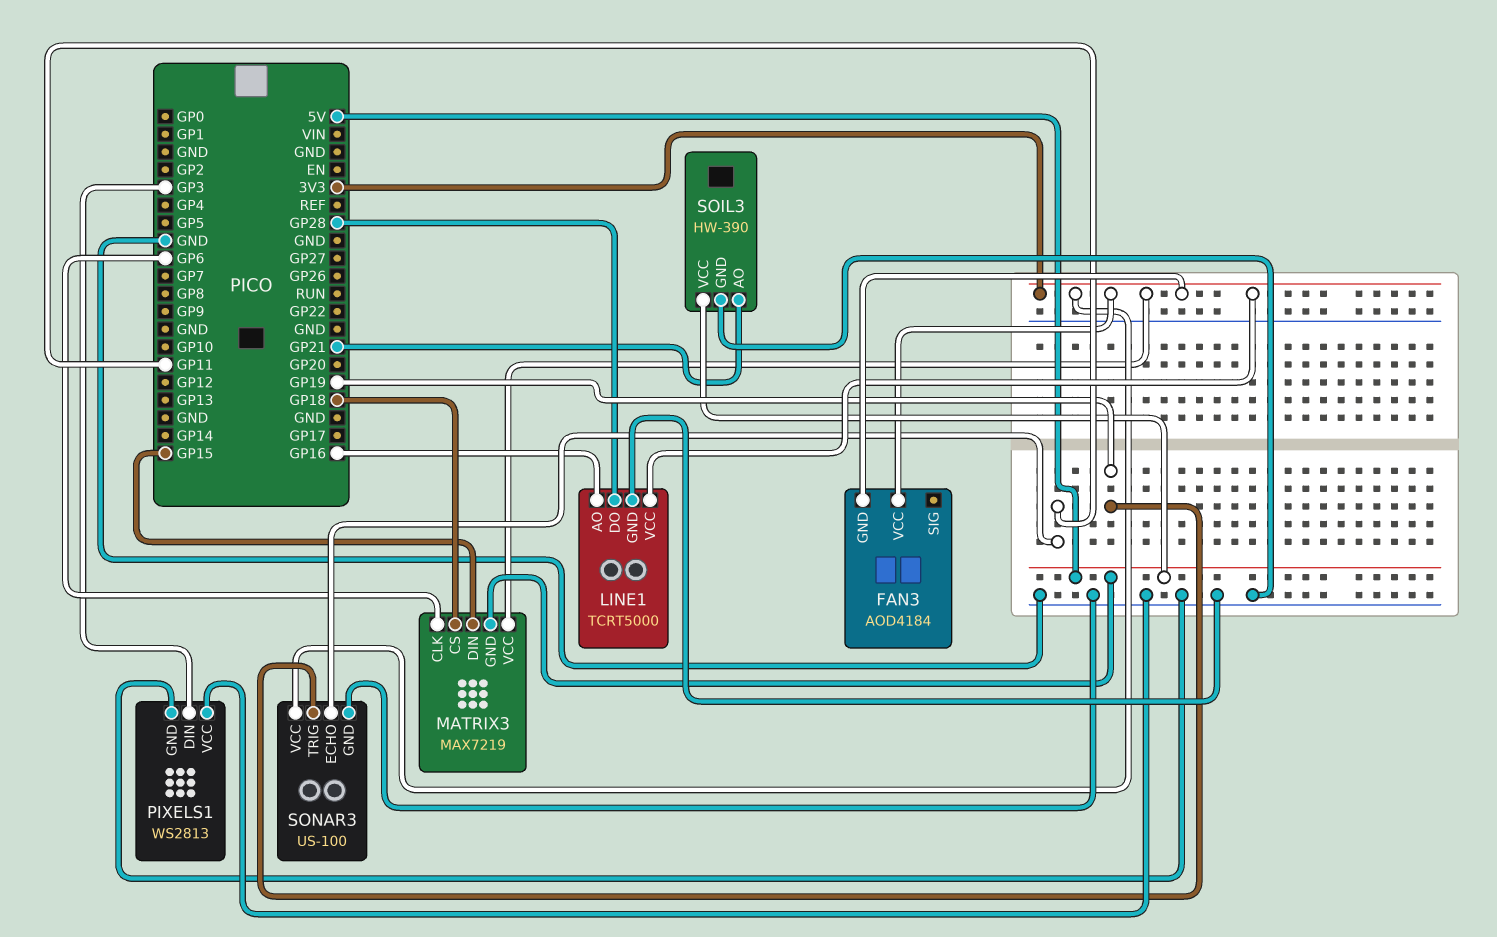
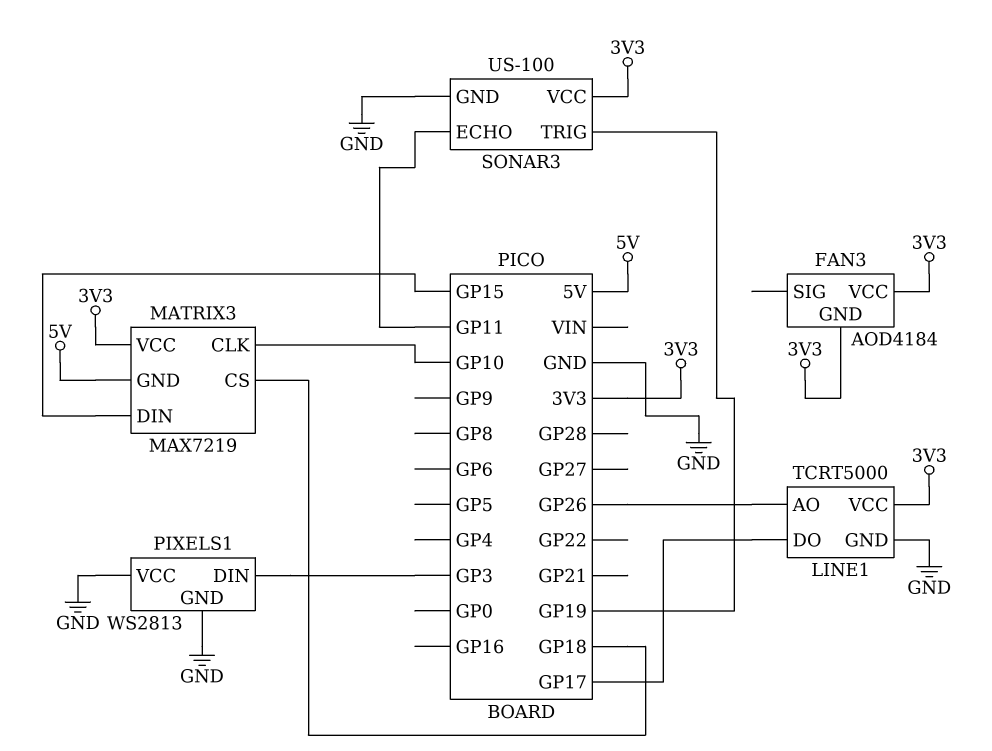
LINE1 pin AO: GP16 -> GP26
LINE1 pin DO: GP28 -> GP17
MATRIX3 pin CLK: GP6 -> GP10
SOIL3: HW-390 -> none
SOIL3 pin AO: GP21 -> none
SOIL3 pin GND: GND -> none
SOIL3 pin VCC: 5V -> none

